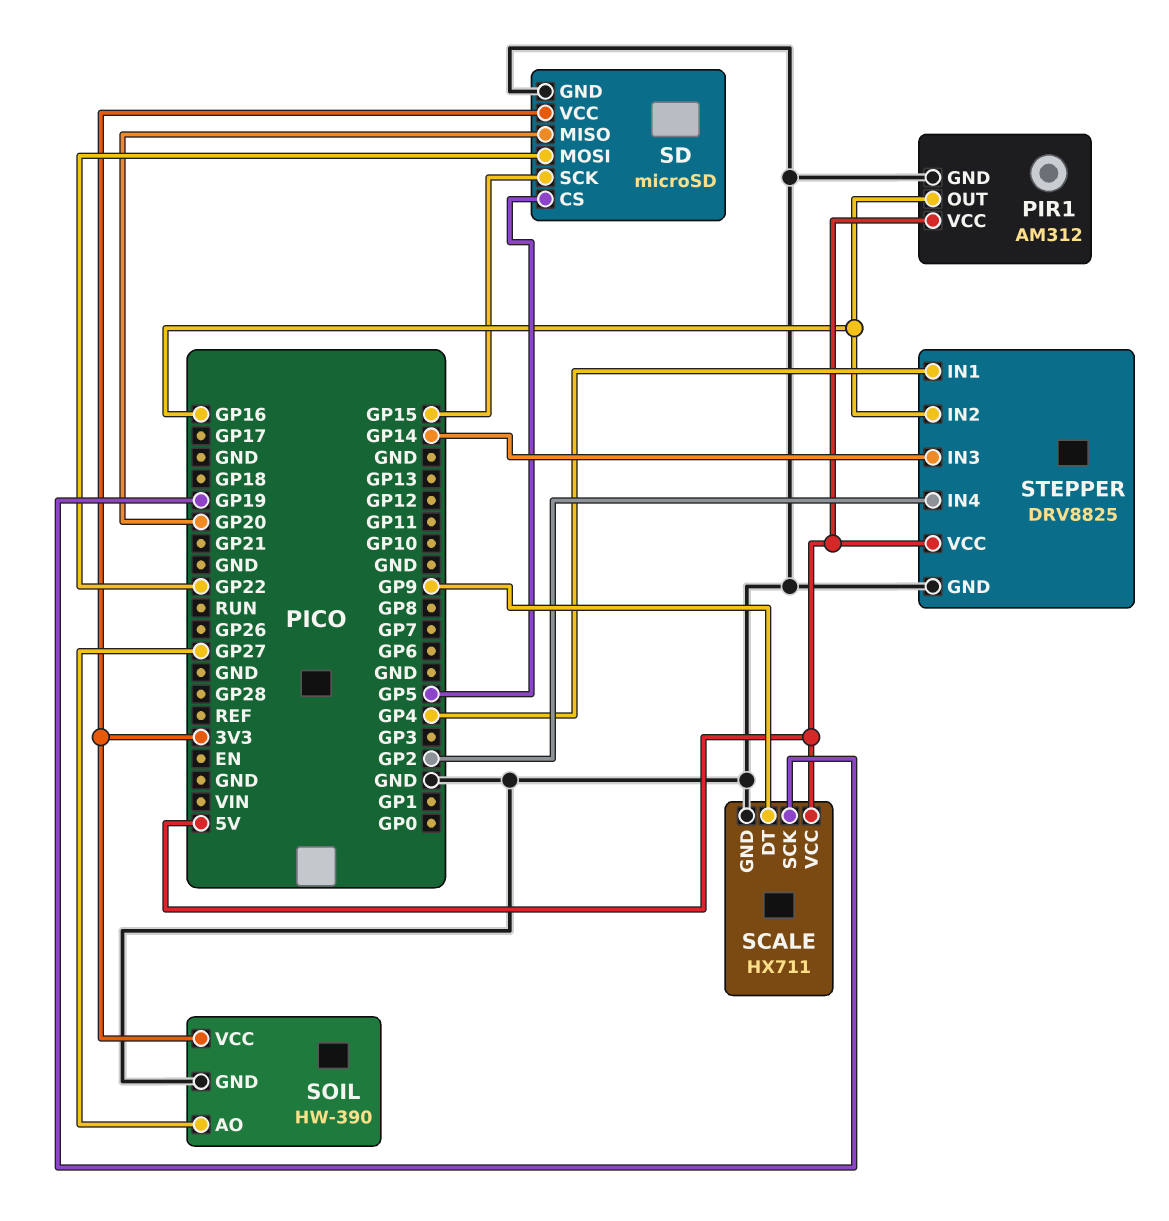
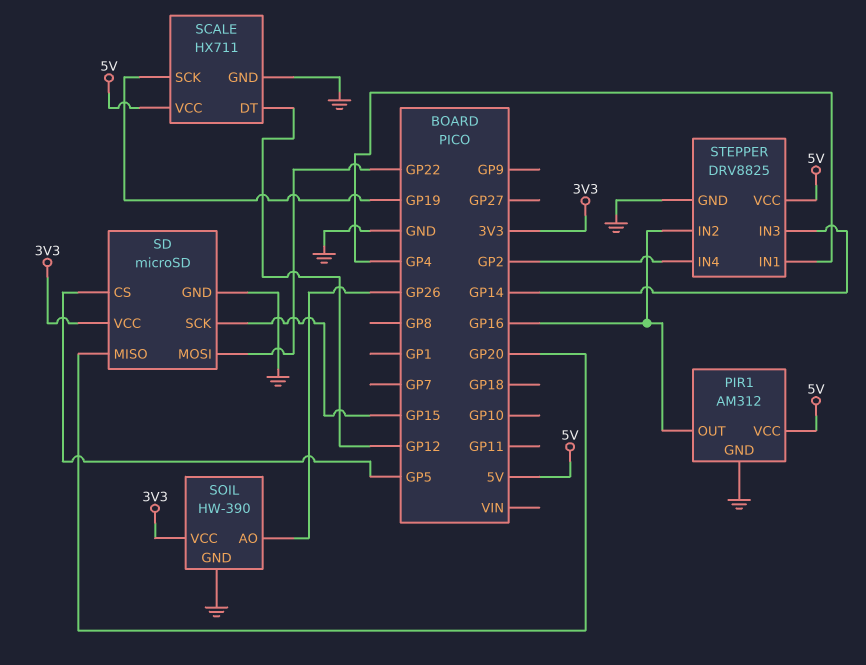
SCALE pin DT: GP9 -> GP12
SOIL pin AO: GP27 -> GP26

